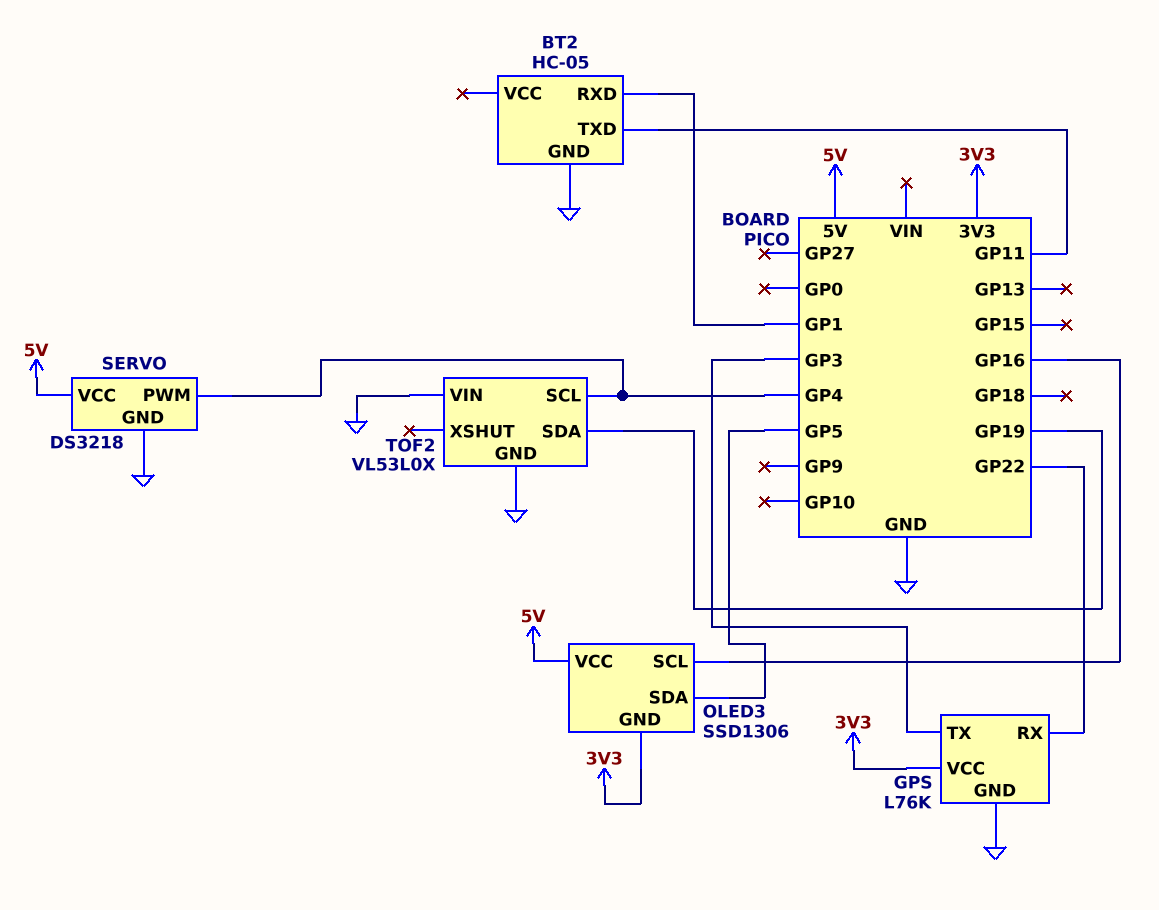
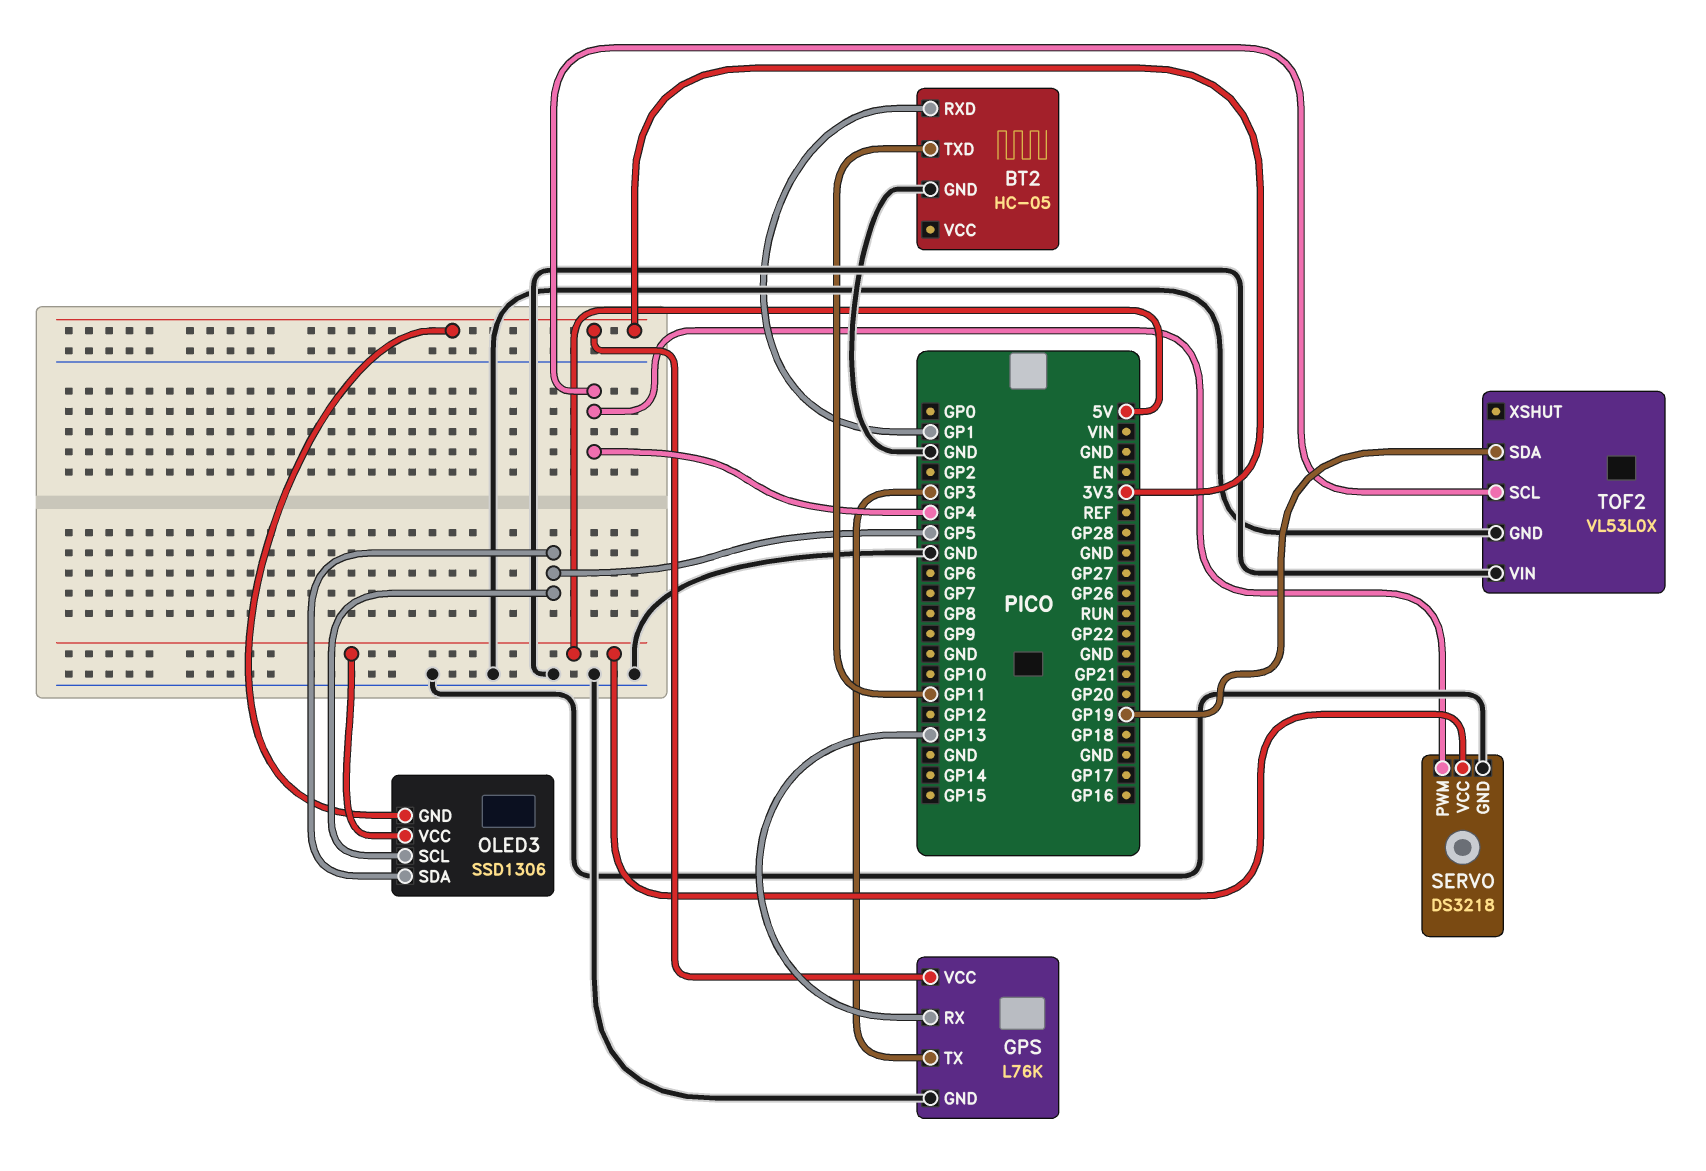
GPS pin RX: GP22 -> GP13
OLED3 pin SCL: GP16 -> GP5

